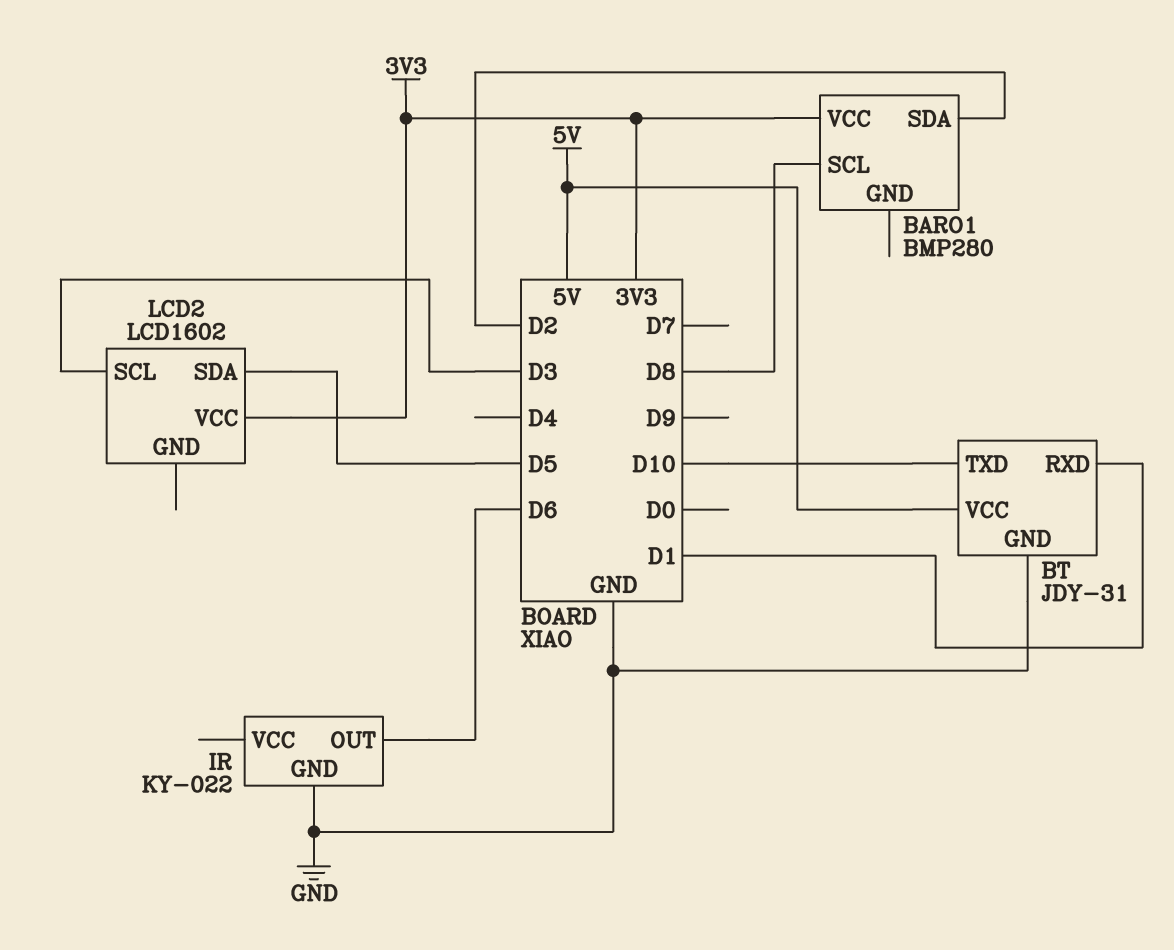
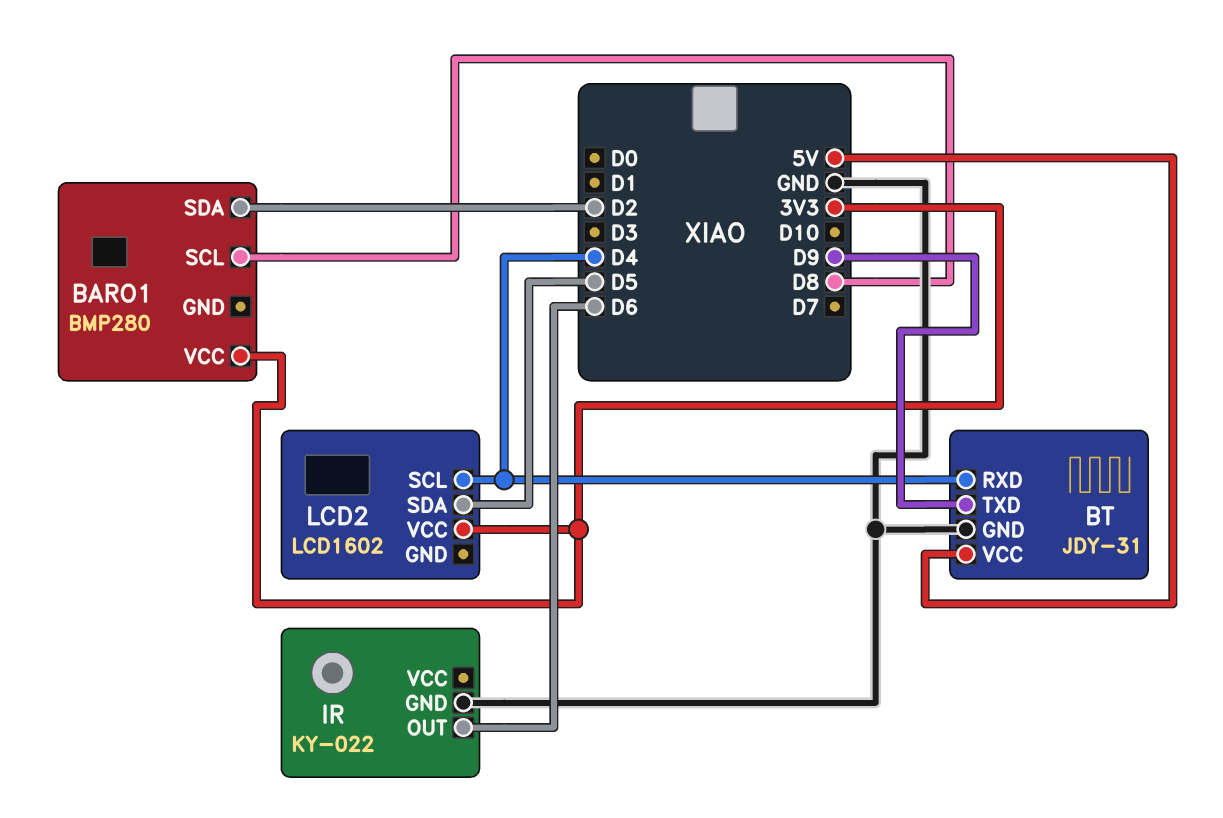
BT pin RXD: D1 -> D4
BT pin TXD: D10 -> D9
LCD2 pin SCL: D3 -> D4

